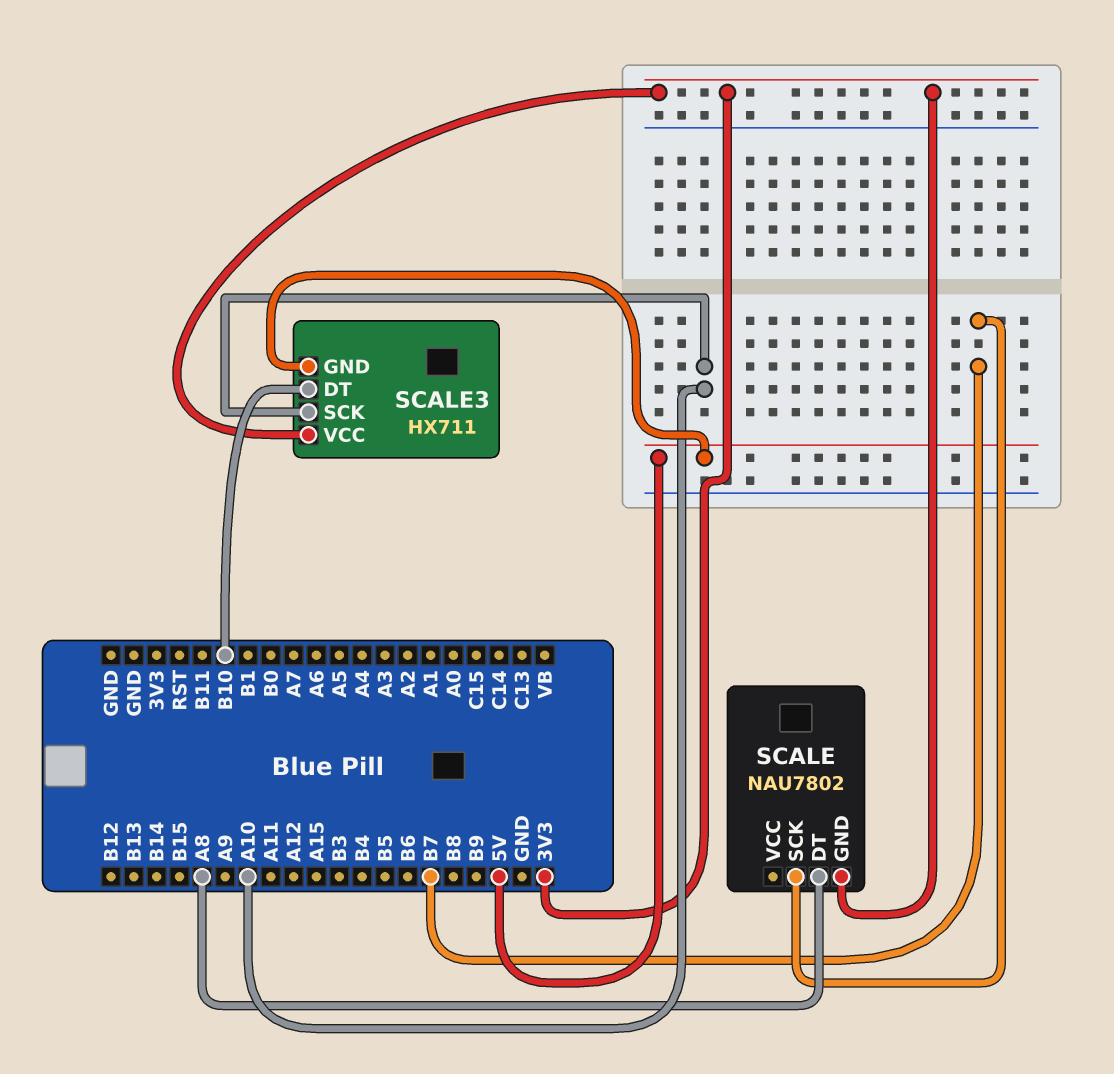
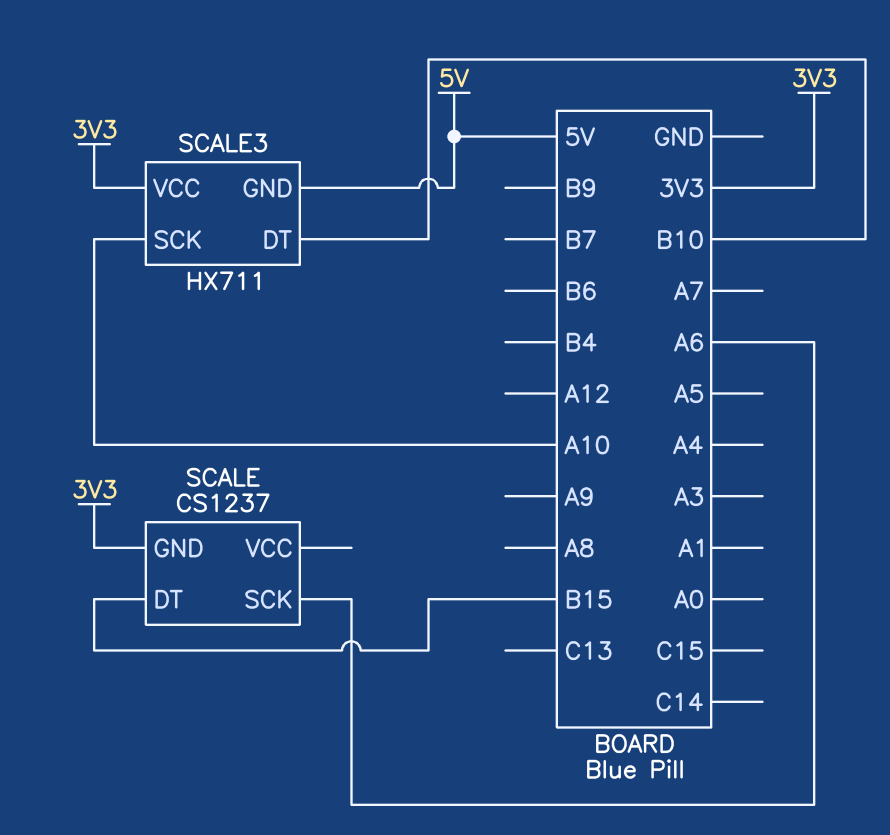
SCALE: NAU7802 -> CS1237
SCALE pin DT: A8 -> B15
SCALE pin SCK: B7 -> A6

